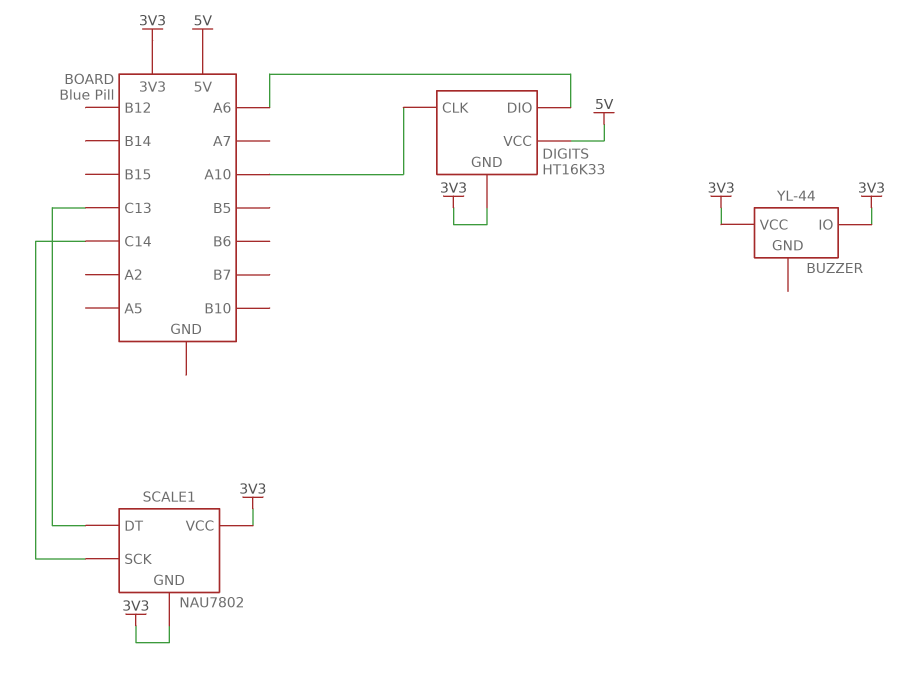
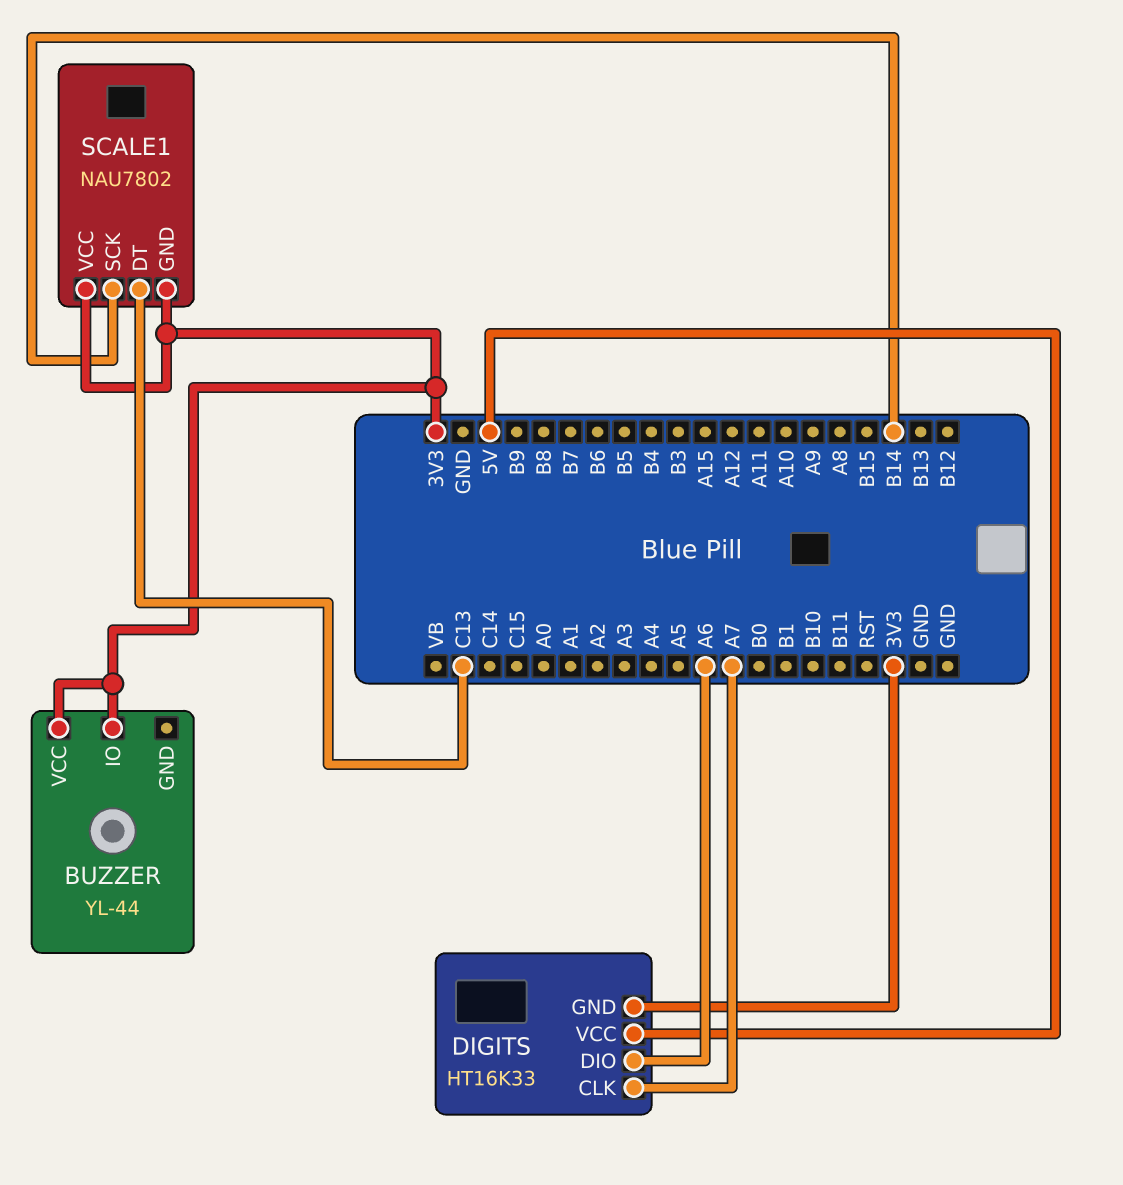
DIGITS pin CLK: A10 -> A7
SCALE1 pin SCK: C14 -> B14

